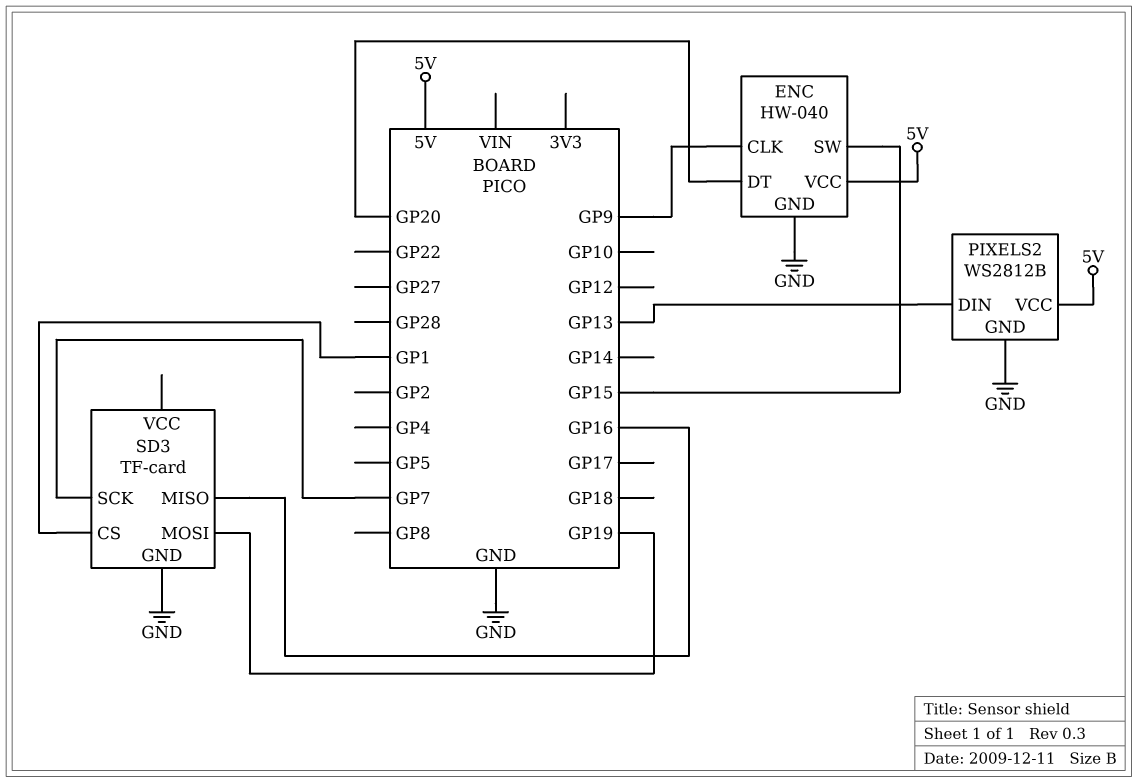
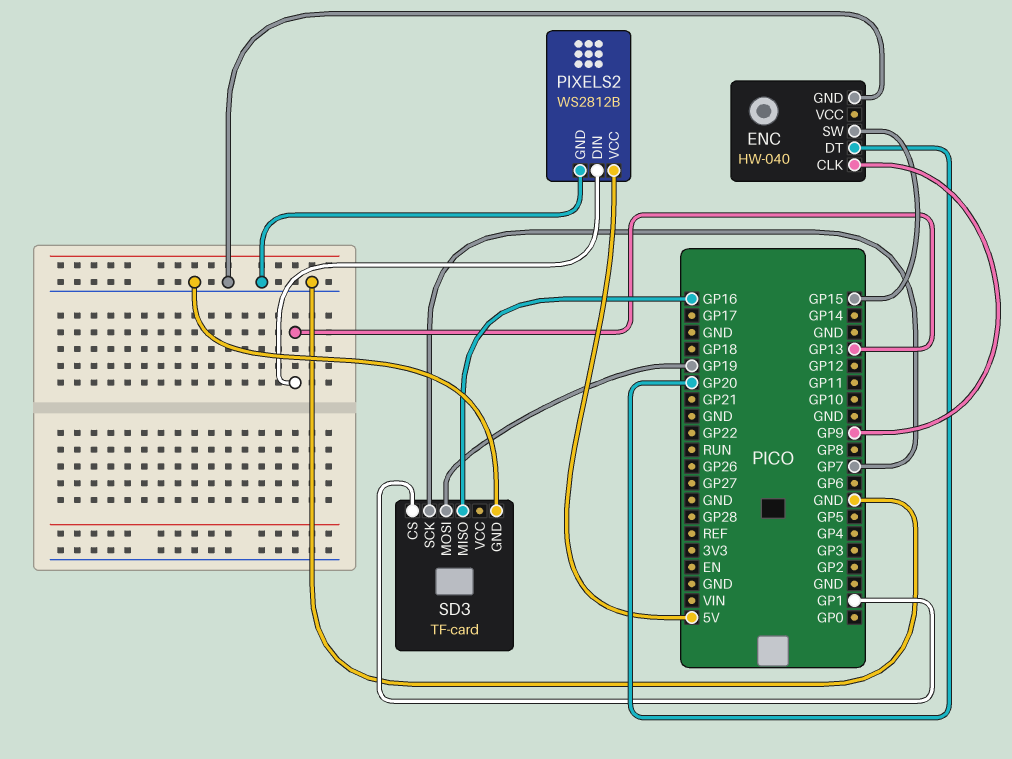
ENC pin VCC: 5V -> none

